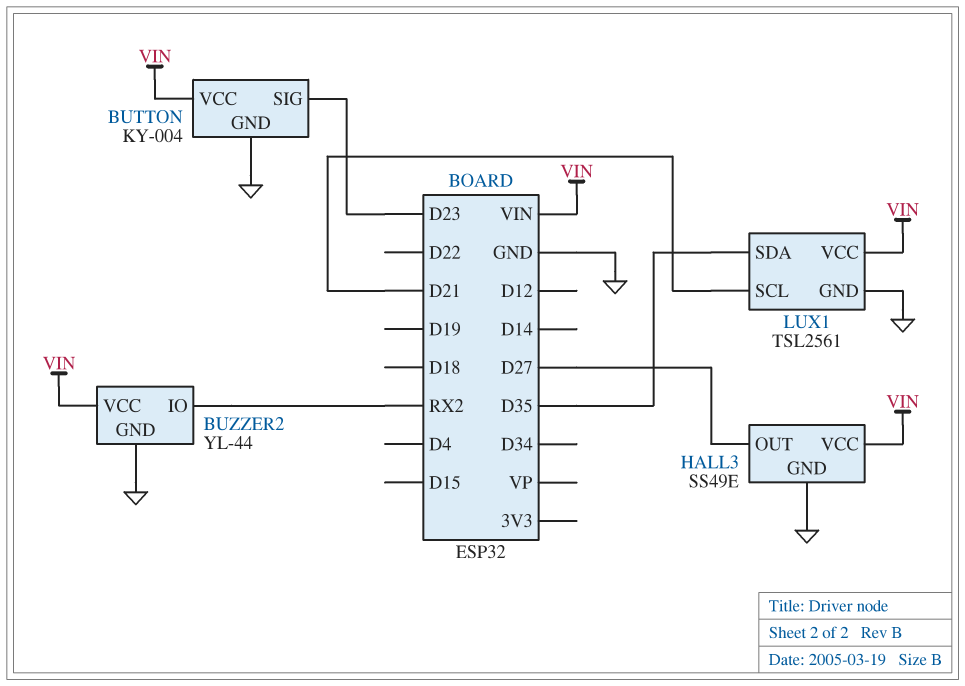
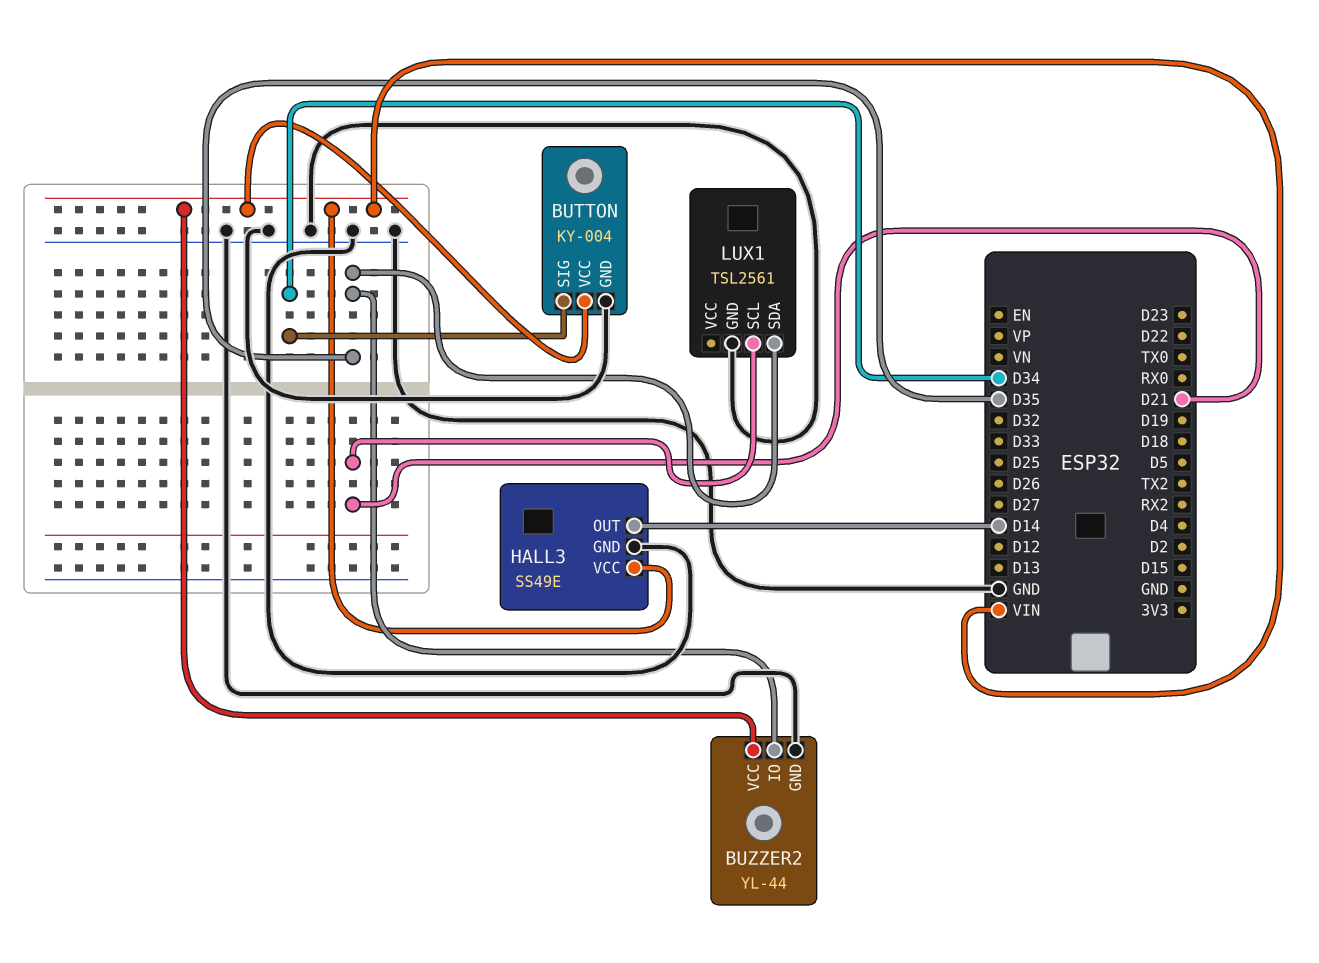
BUTTON pin SIG: D23 -> D34
BUZZER2 pin IO: RX2 -> D35
HALL3 pin OUT: D27 -> D14
LUX1 pin VCC: VIN -> none

